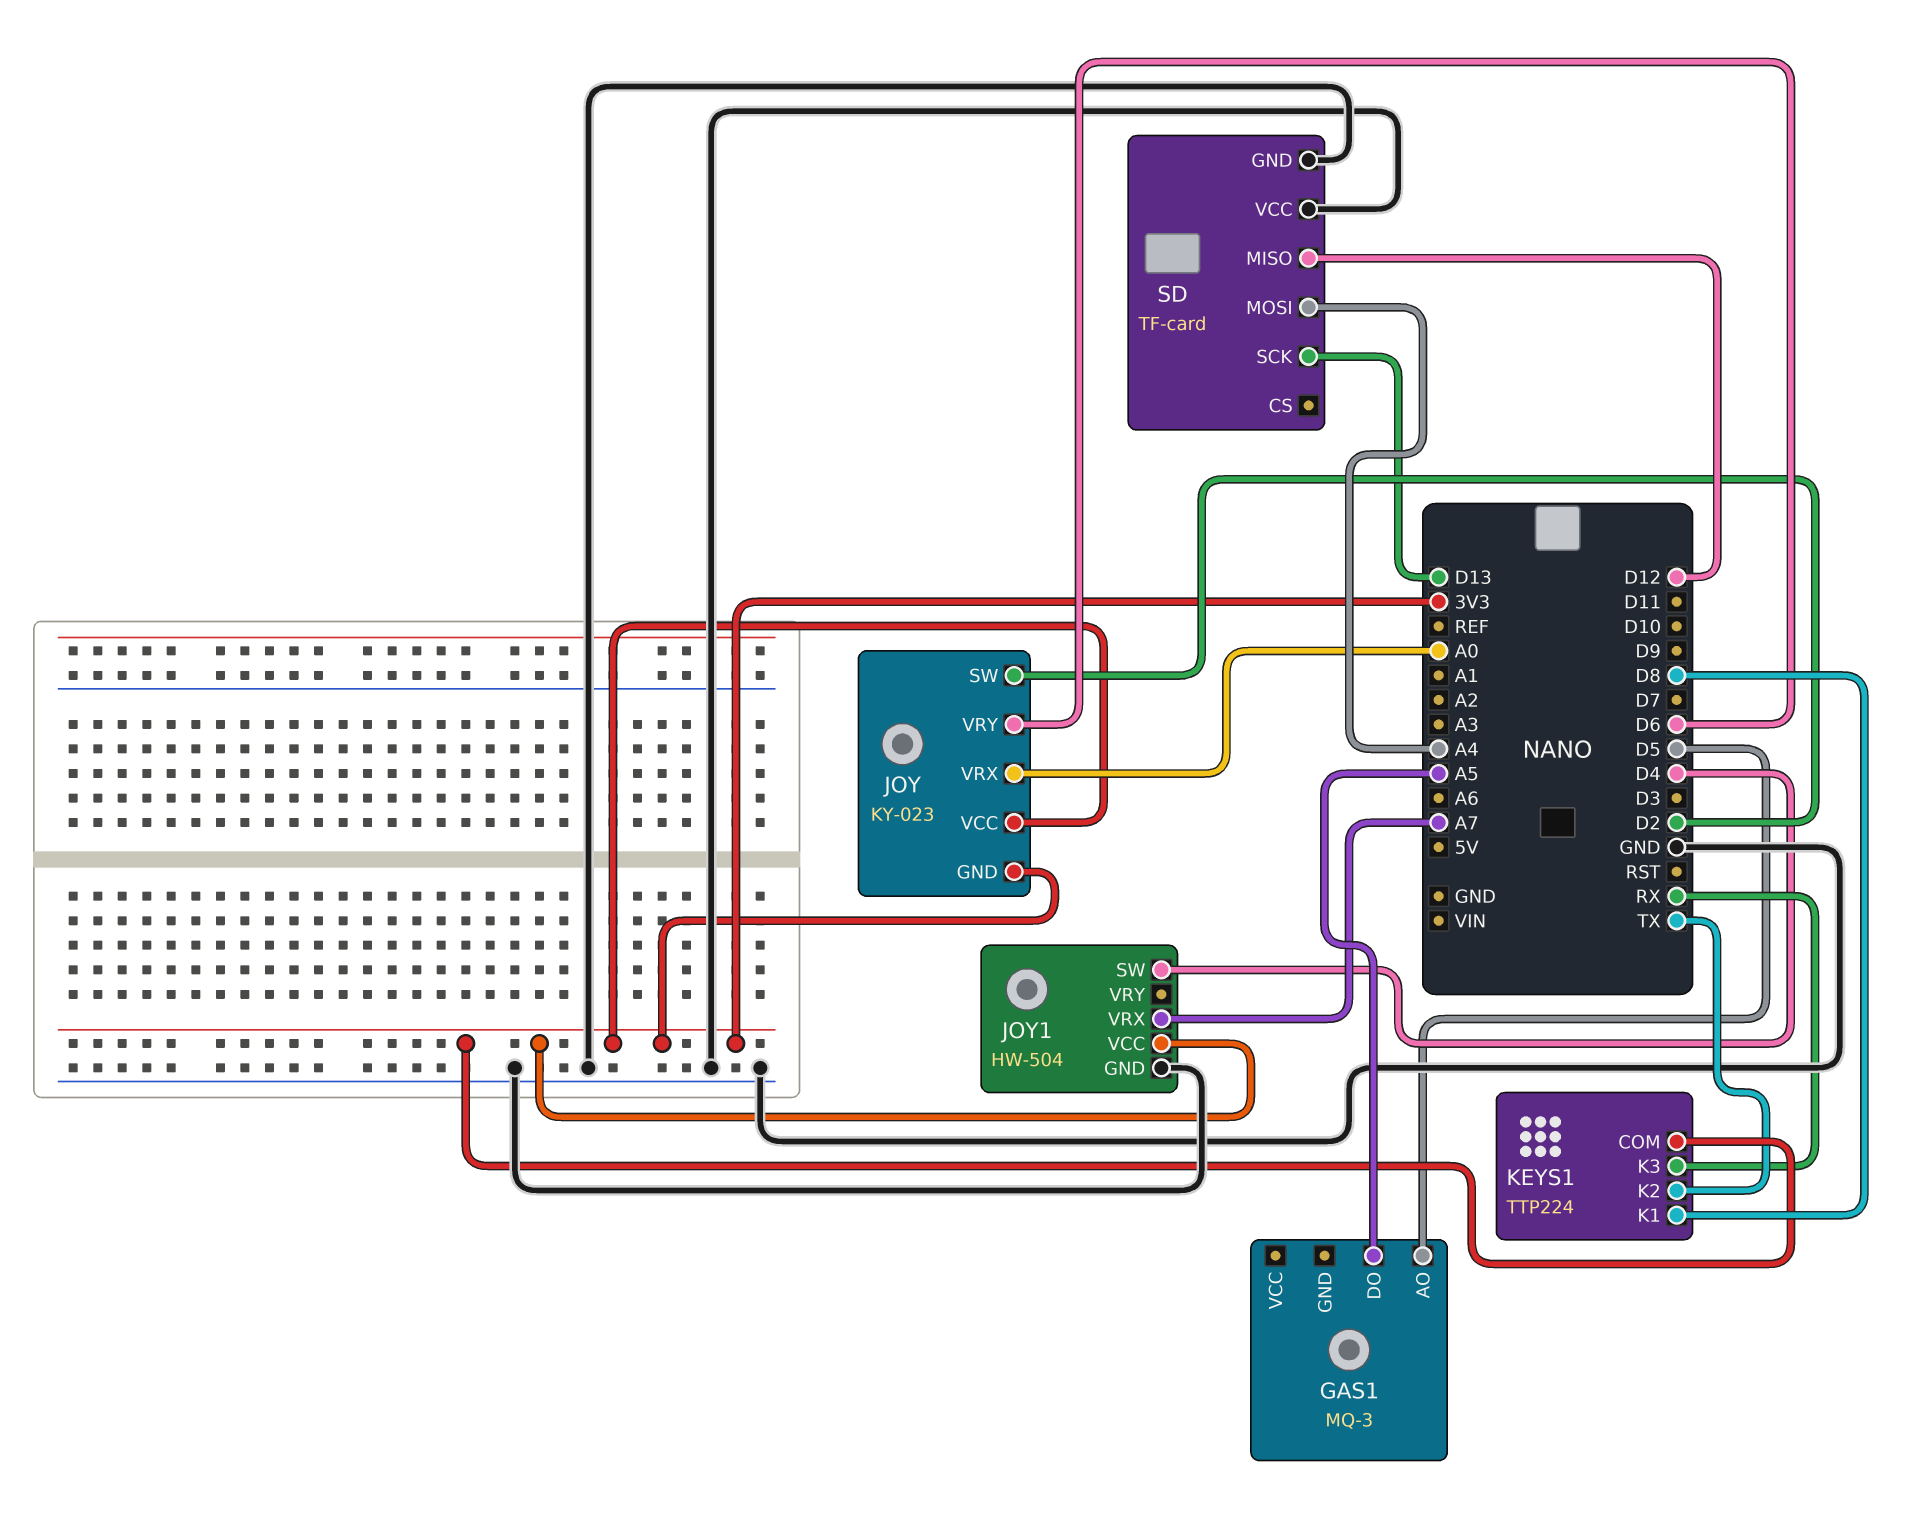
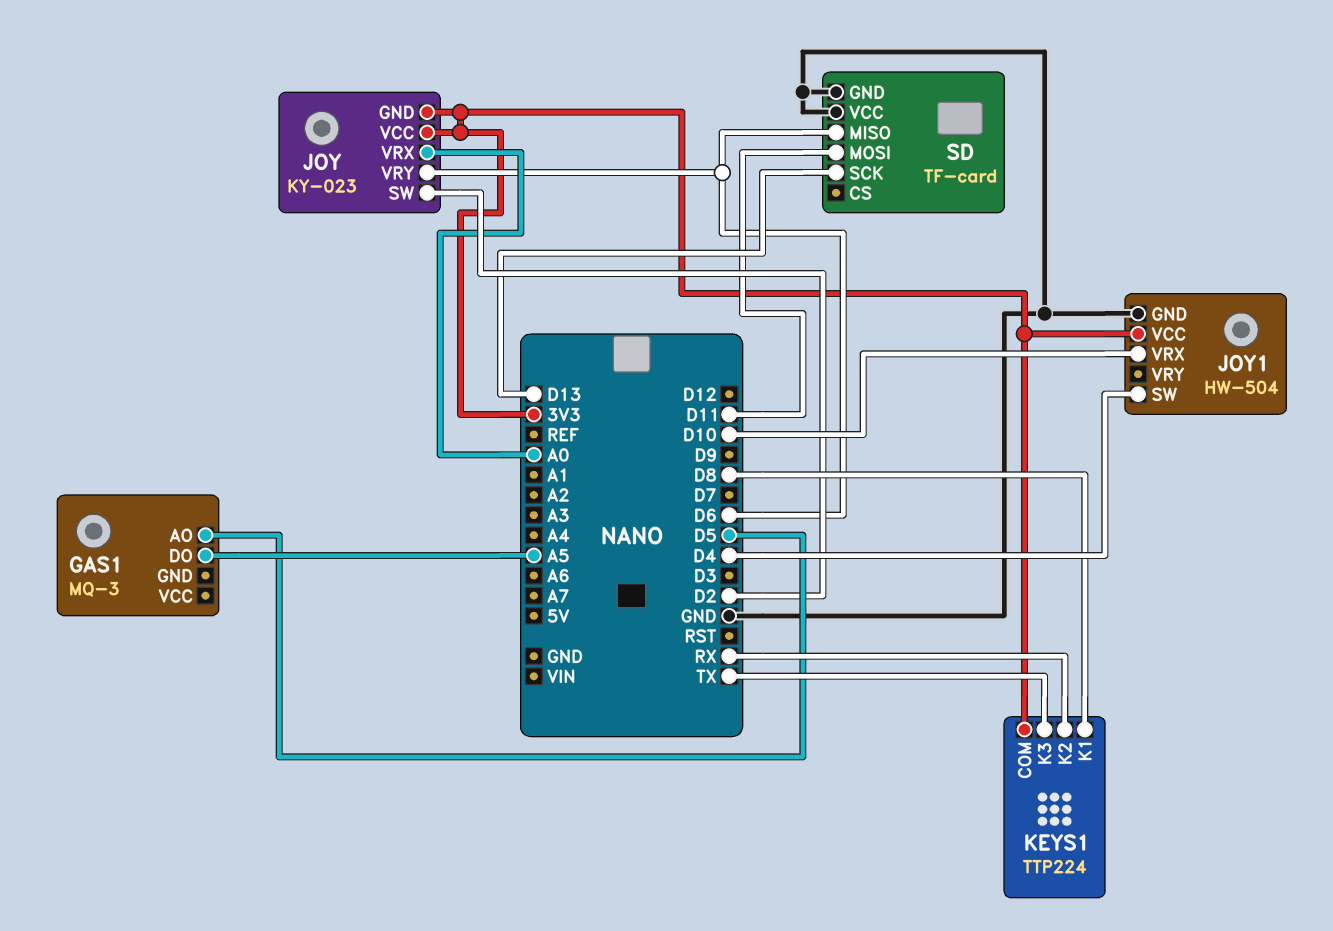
JOY1 pin VRX: A7 -> D10
KEYS1 pin K2: TX -> RX
KEYS1 pin K3: RX -> TX
SD pin MISO: D12 -> D6
SD pin MOSI: A4 -> D11

